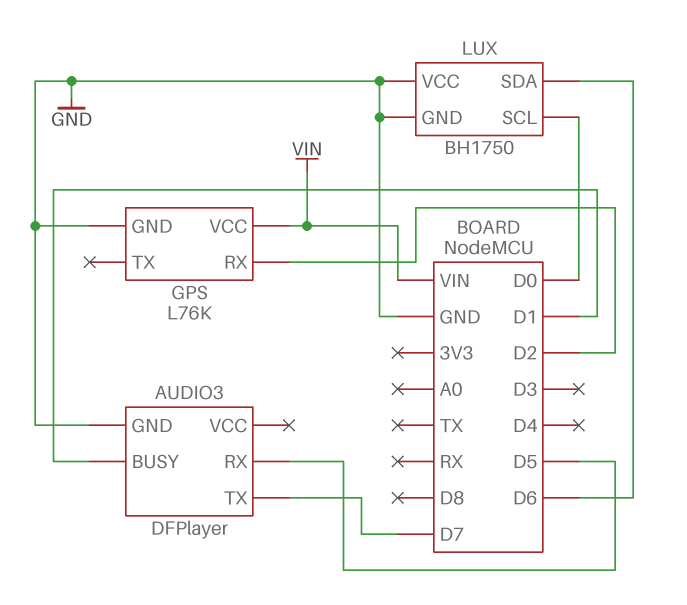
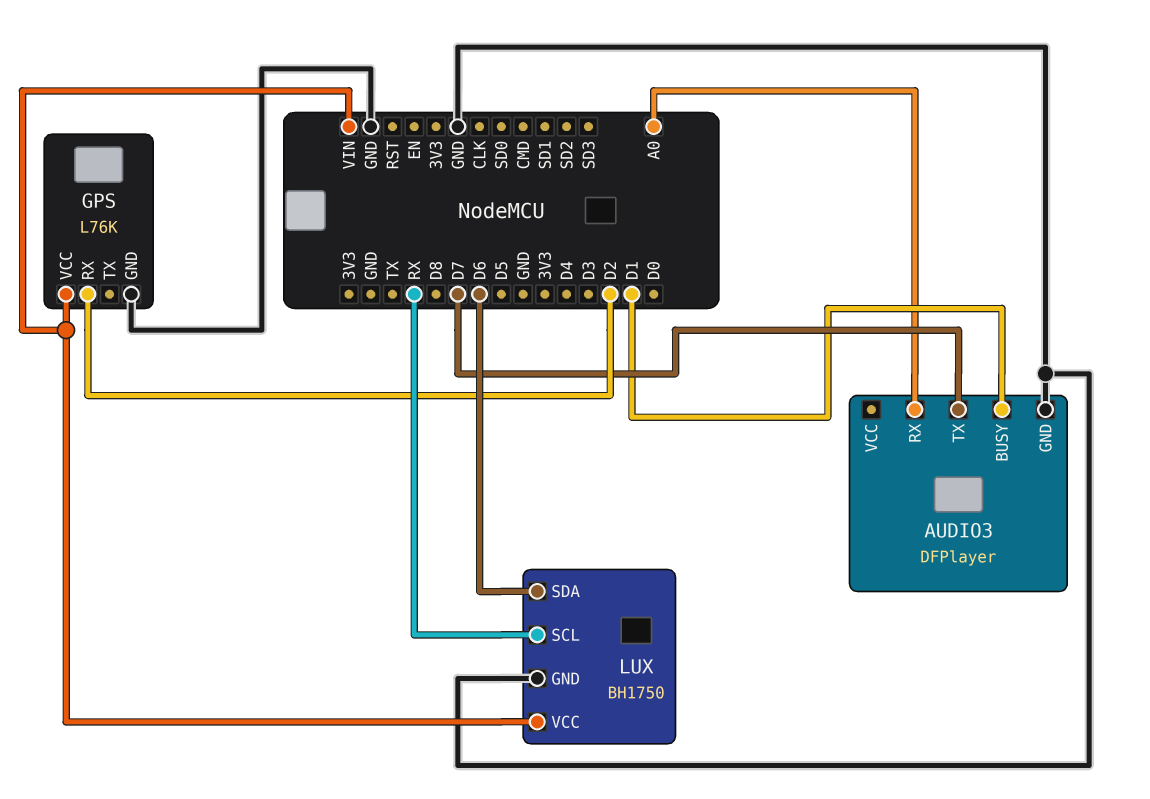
AUDIO3 pin RX: D5 -> A0
LUX pin SCL: D0 -> RX
LUX pin VCC: GND -> VIN

